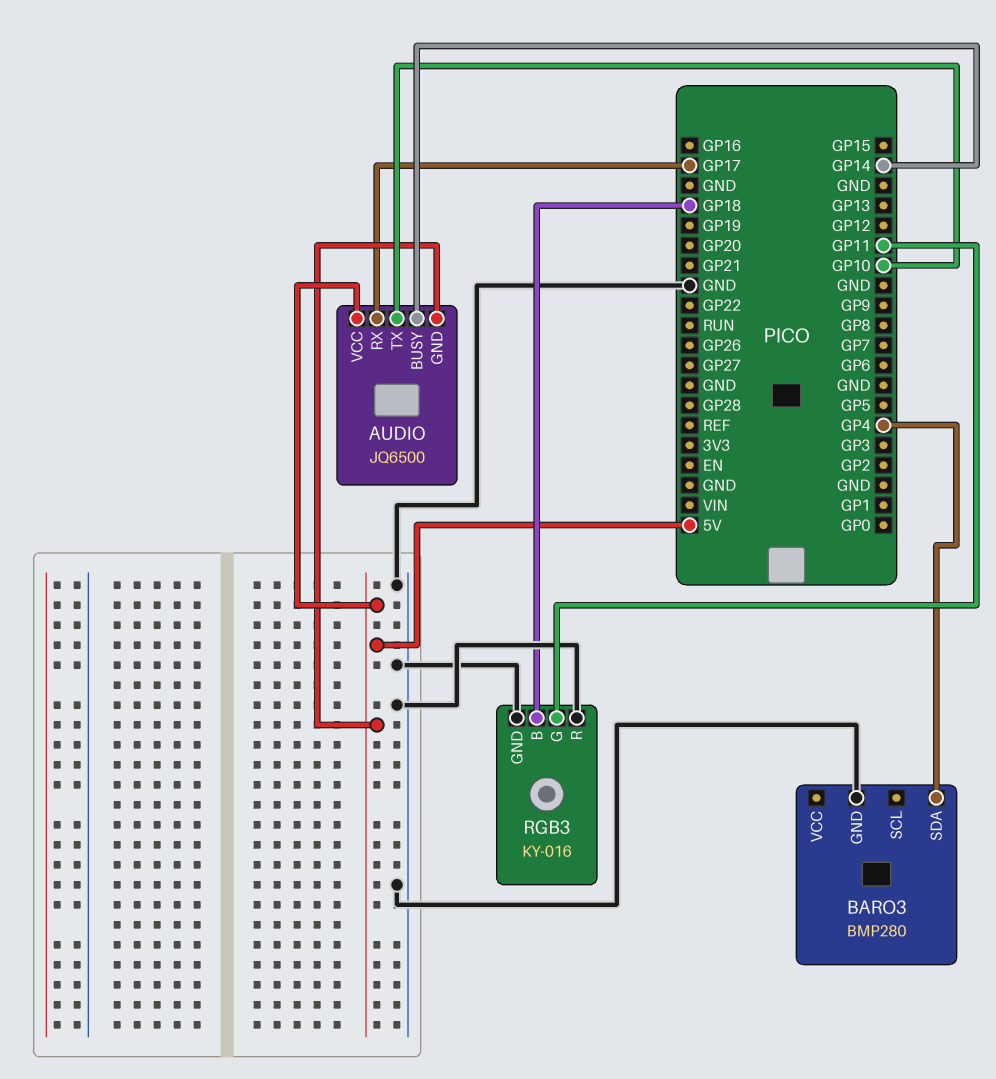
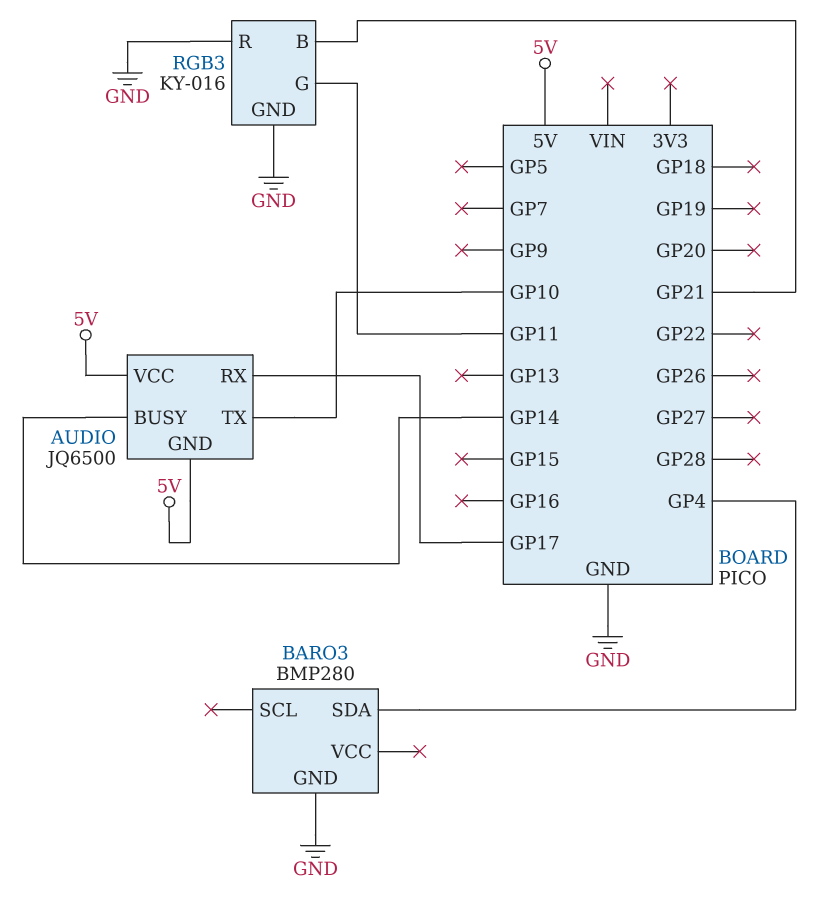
RGB3 pin B: GP18 -> GP21

